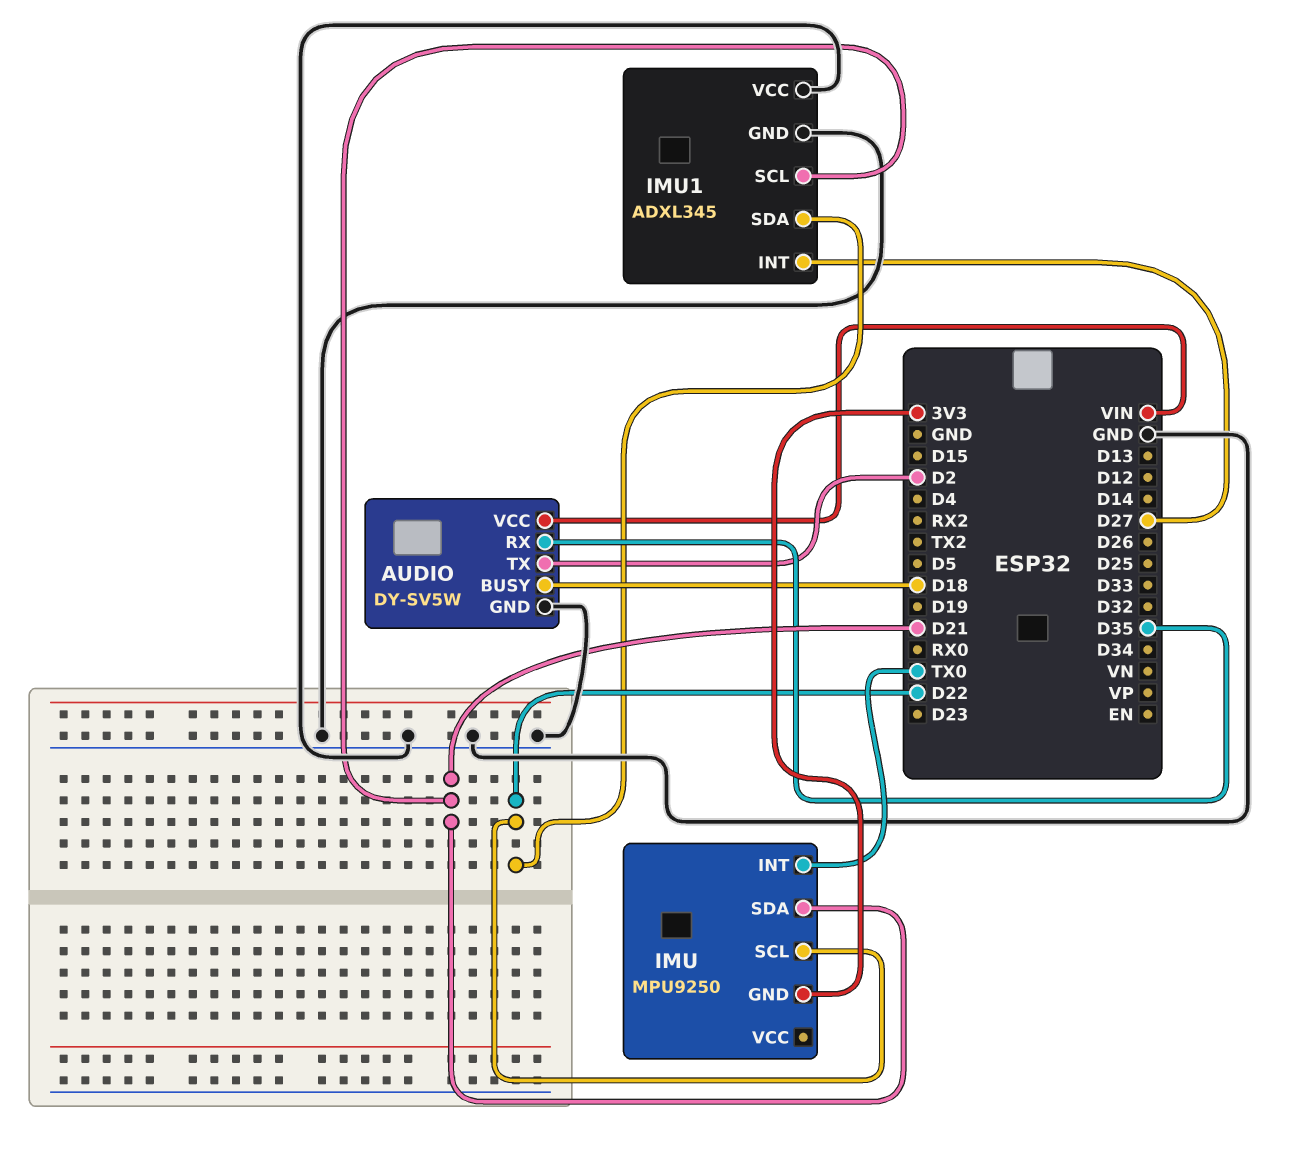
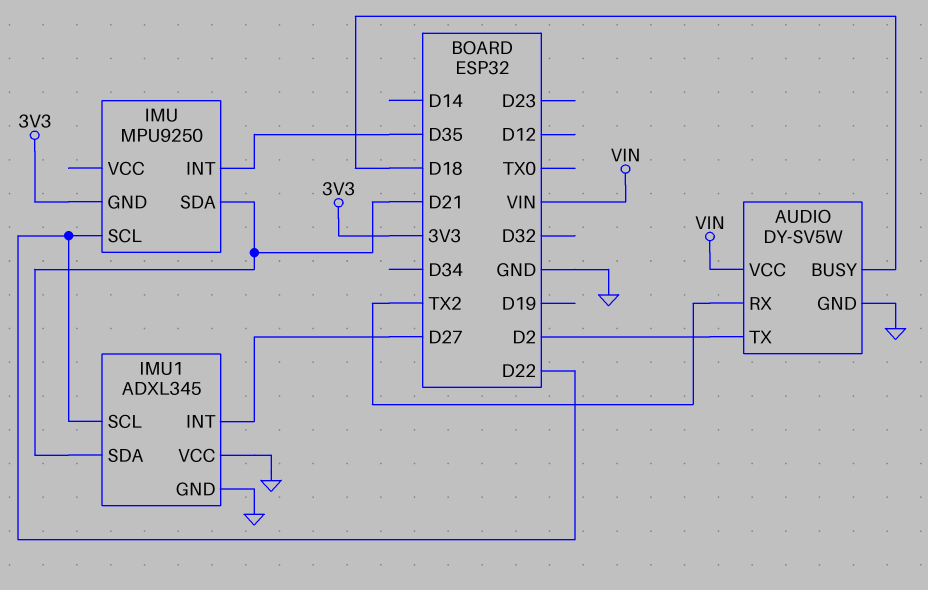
AUDIO pin RX: D35 -> TX2
IMU pin INT: TX0 -> D35
IMU1 pin SCL: D21 -> D22
IMU1 pin SDA: D22 -> D21

